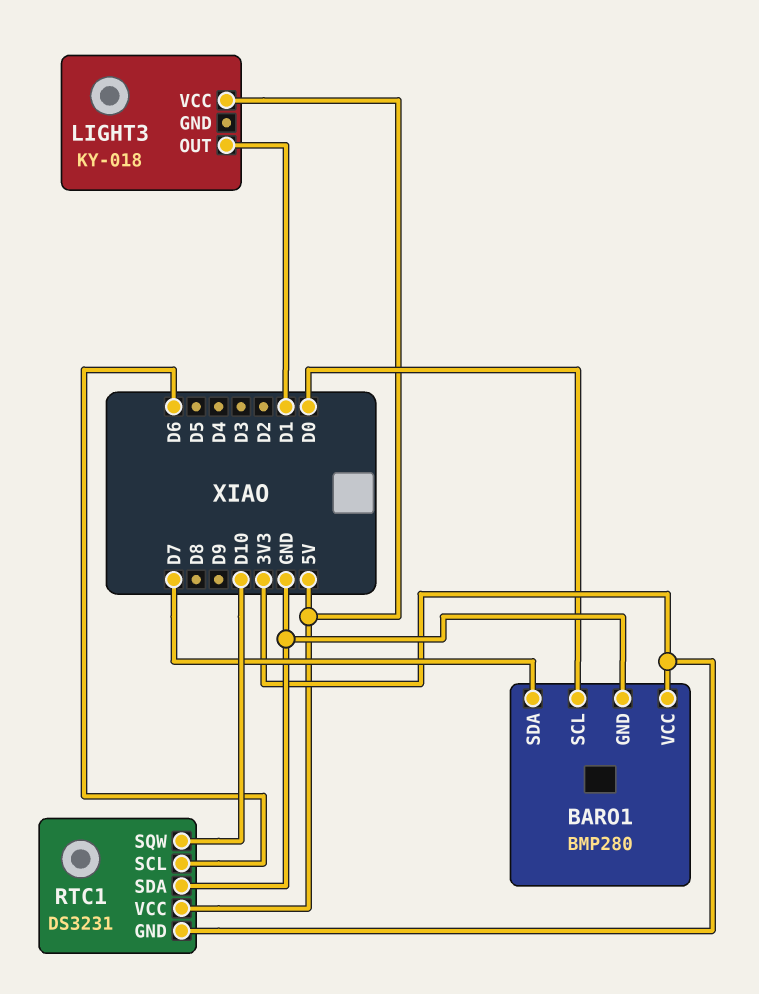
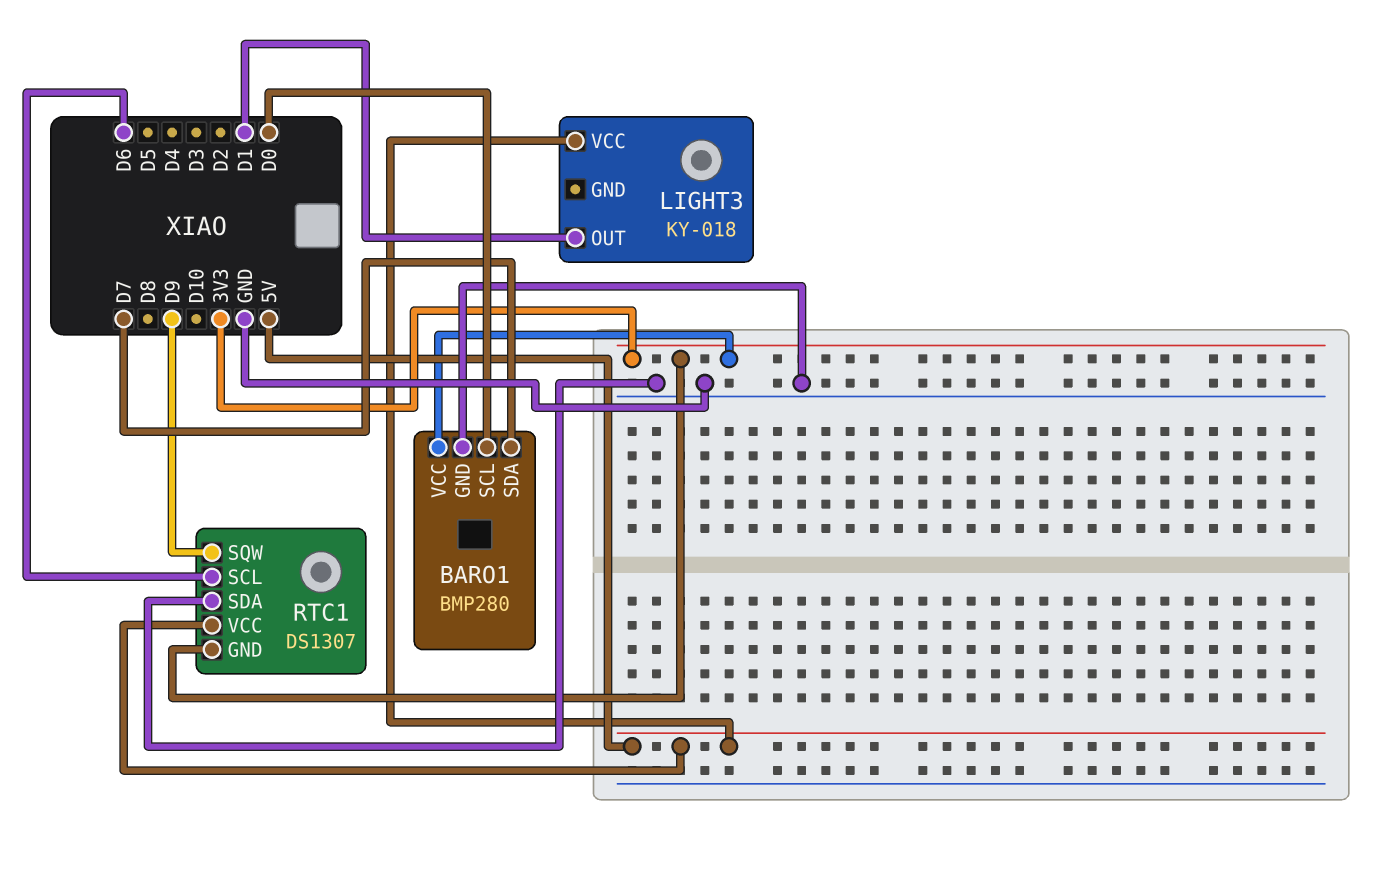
RTC1: DS3231 -> DS1307
RTC1 pin SQW: D10 -> D9

